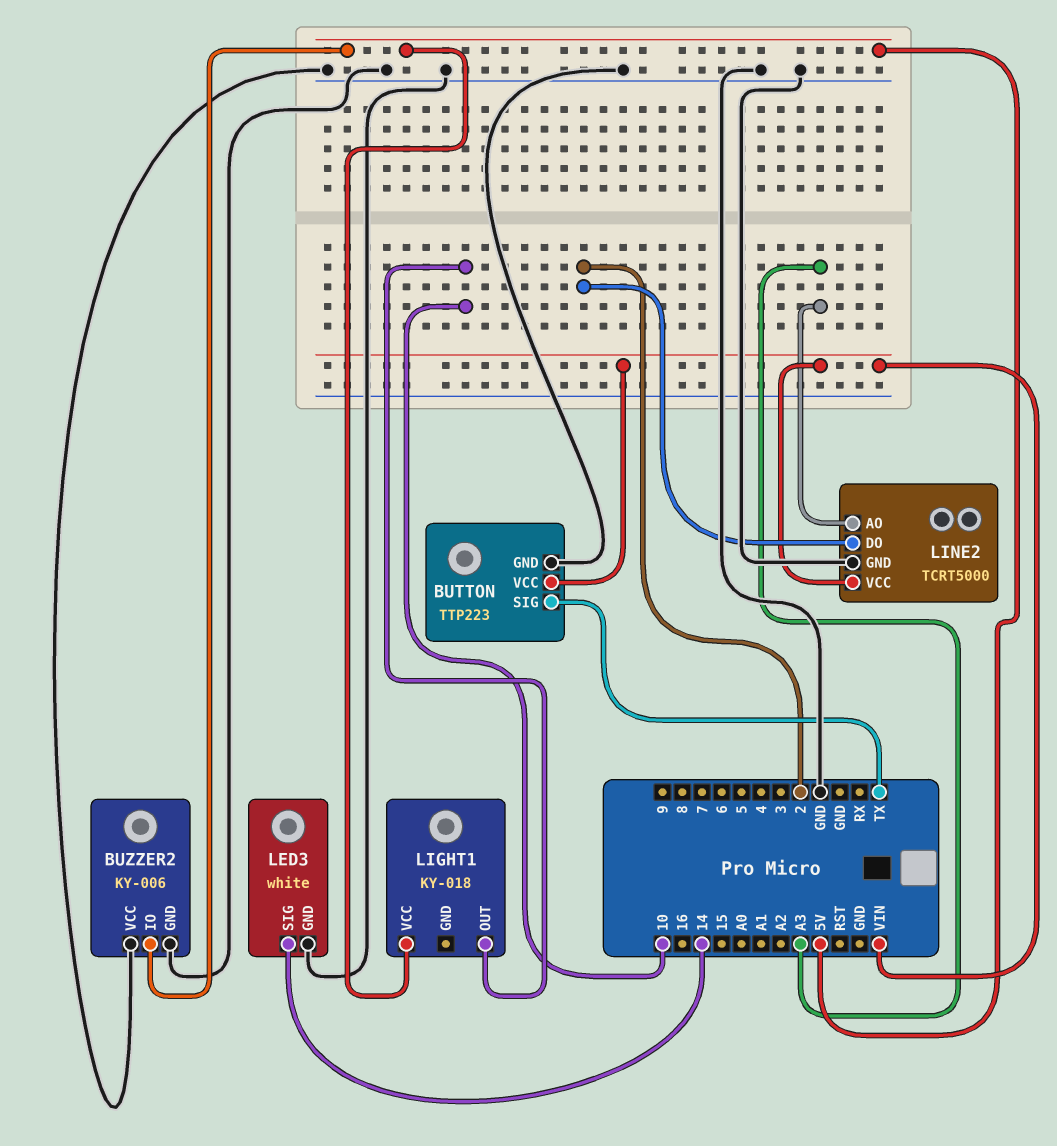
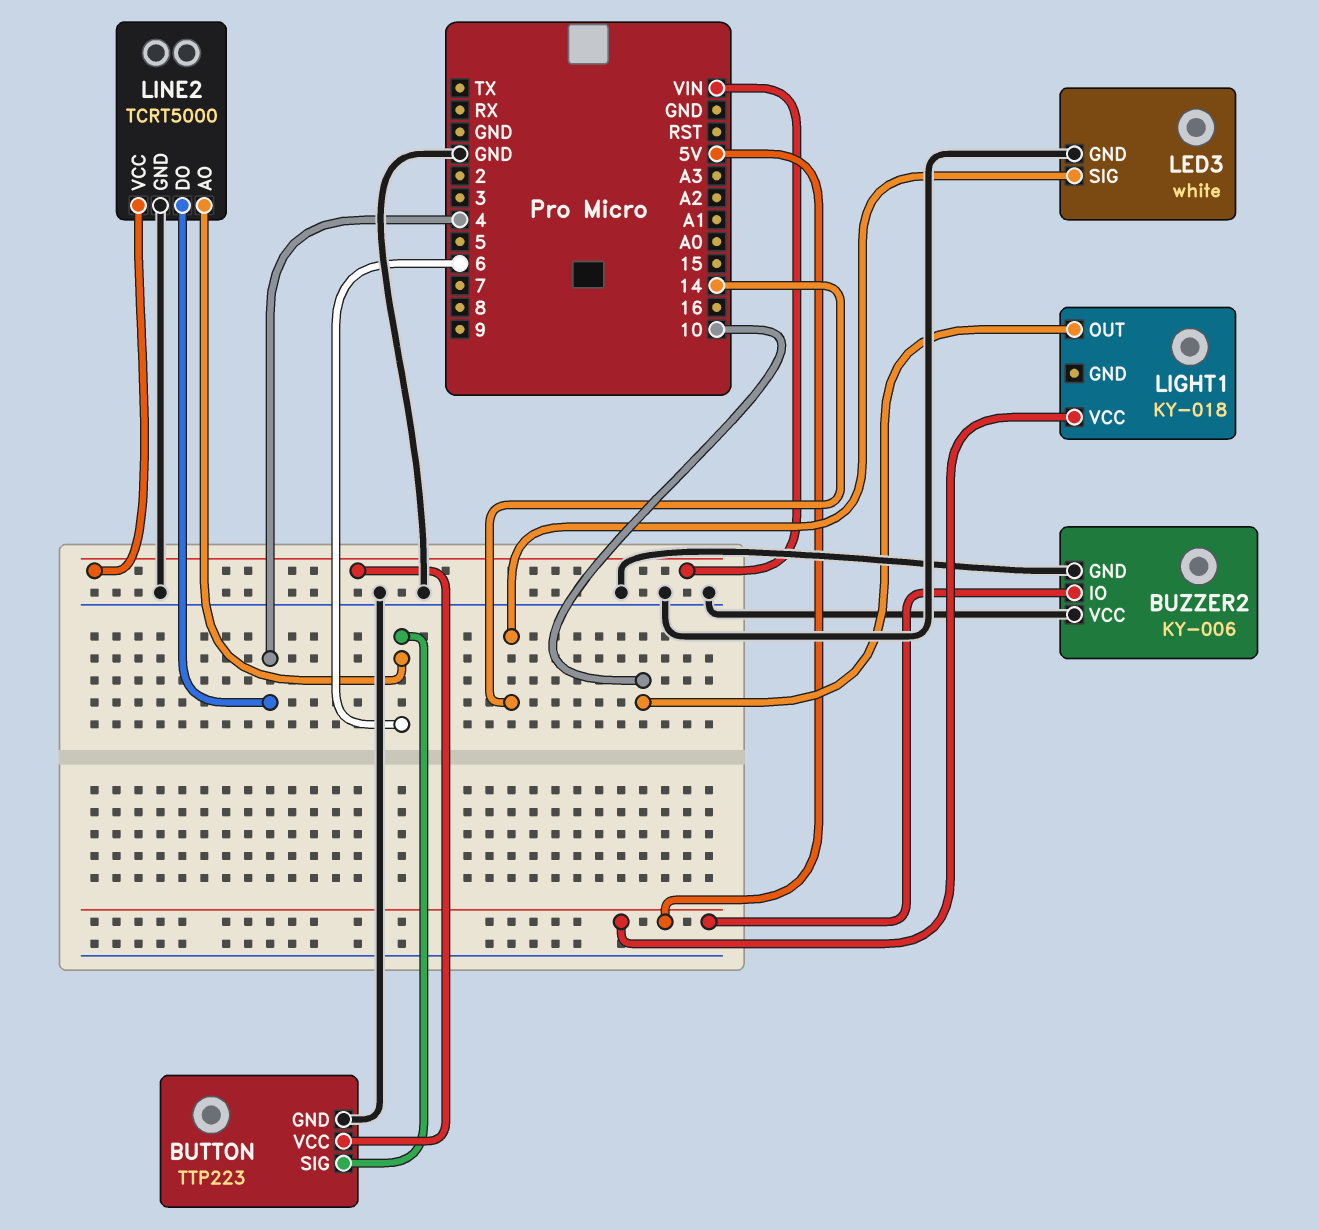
BUTTON pin SIG: TX -> 6
LINE2 pin AO: A3 -> 6
LINE2 pin DO: 2 -> 4

